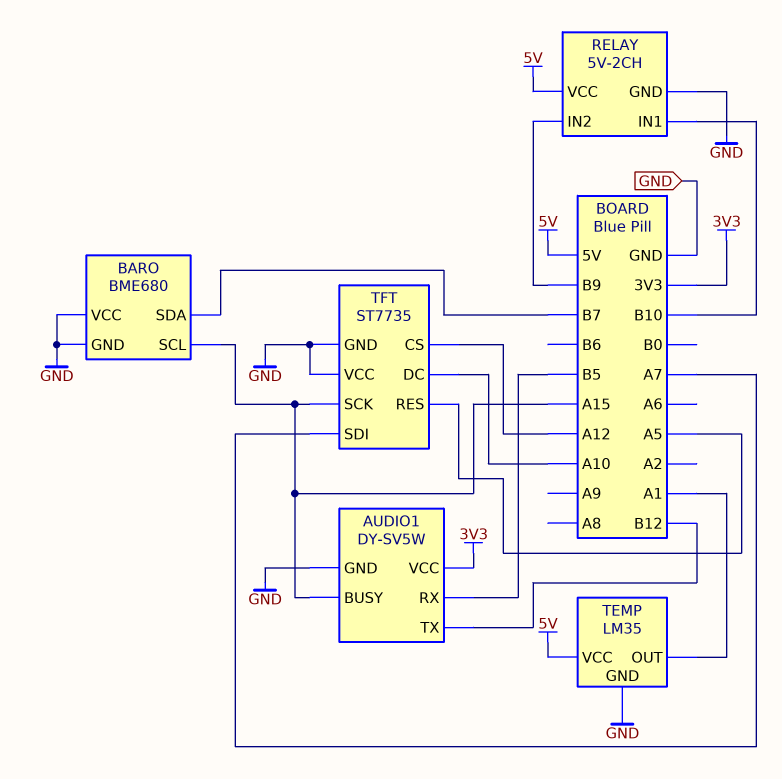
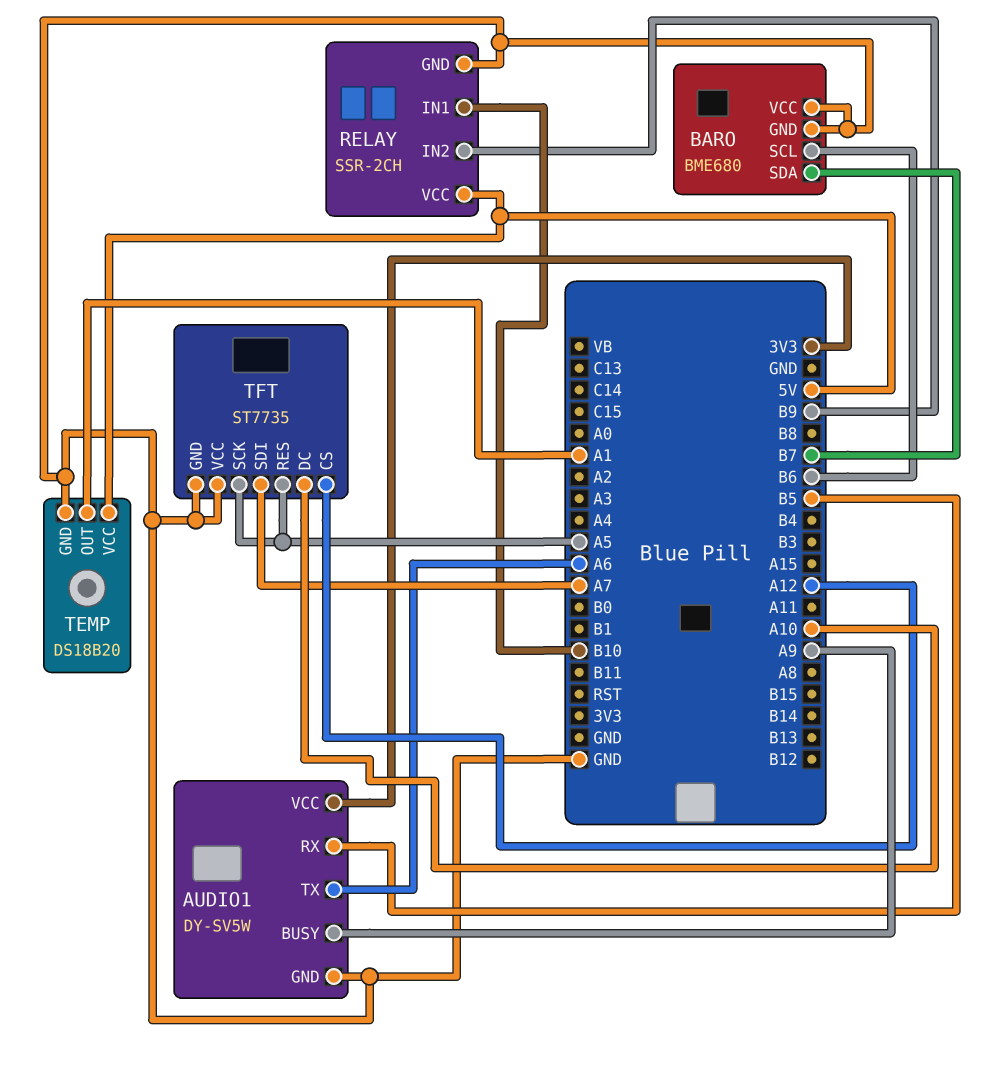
AUDIO1 pin BUSY: A15 -> A9
AUDIO1 pin TX: B12 -> A6
BARO pin SCL: A15 -> B6
RELAY: 5V-2CH -> SSR-2CH
TEMP: LM35 -> DS18B20
TFT pin SCK: A15 -> A5

